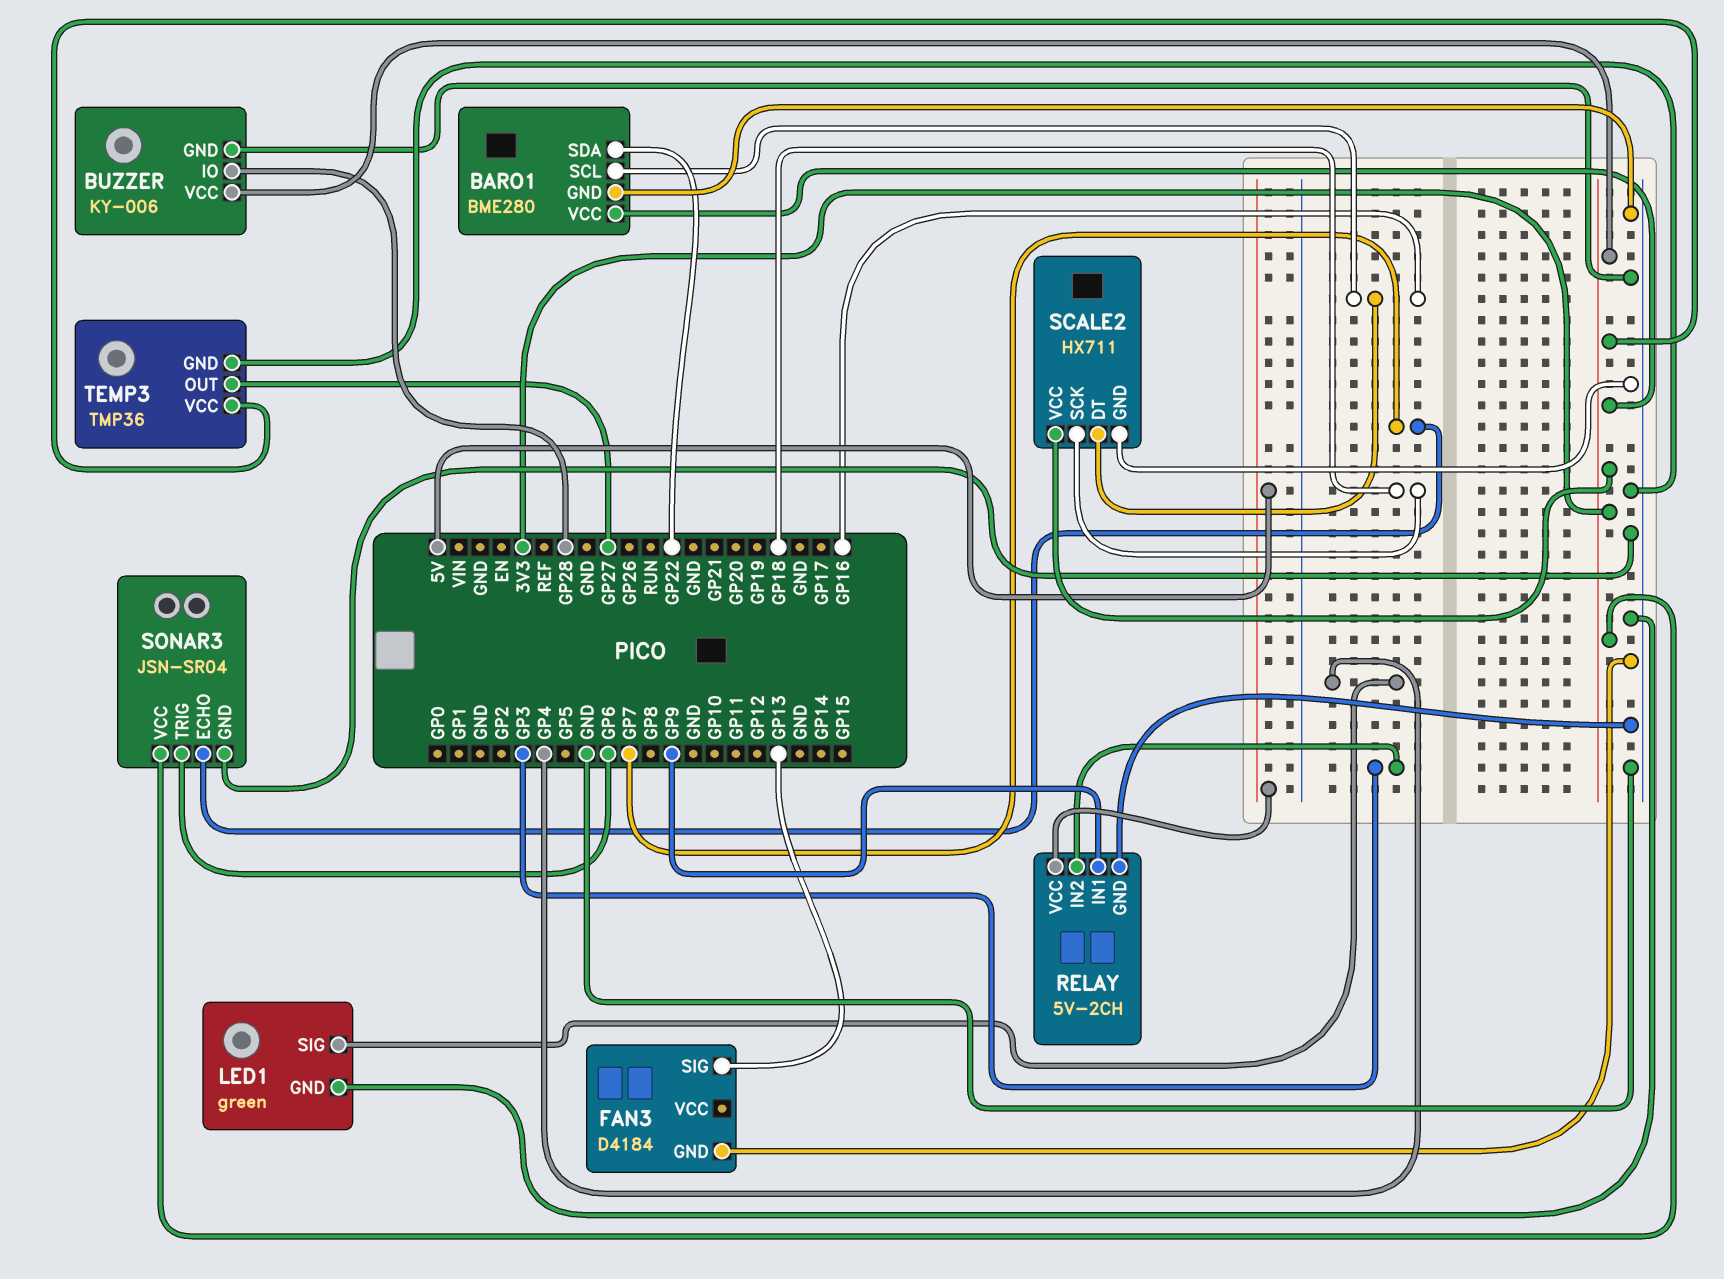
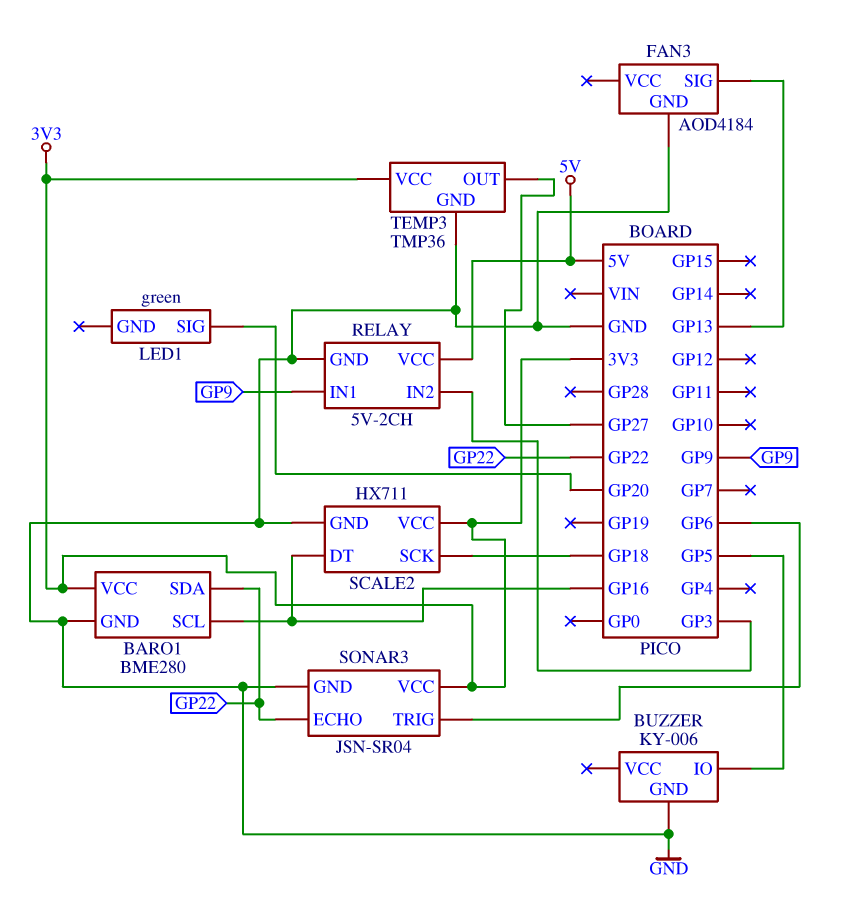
BUZZER pin IO: GP28 -> GP5
BUZZER pin VCC: 3V3 -> none
FAN3: D4184 -> AOD4184
LED1 pin GND: GND -> none
LED1 pin SIG: GP4 -> GP20
SONAR3 pin ECHO: GP7 -> GP22

